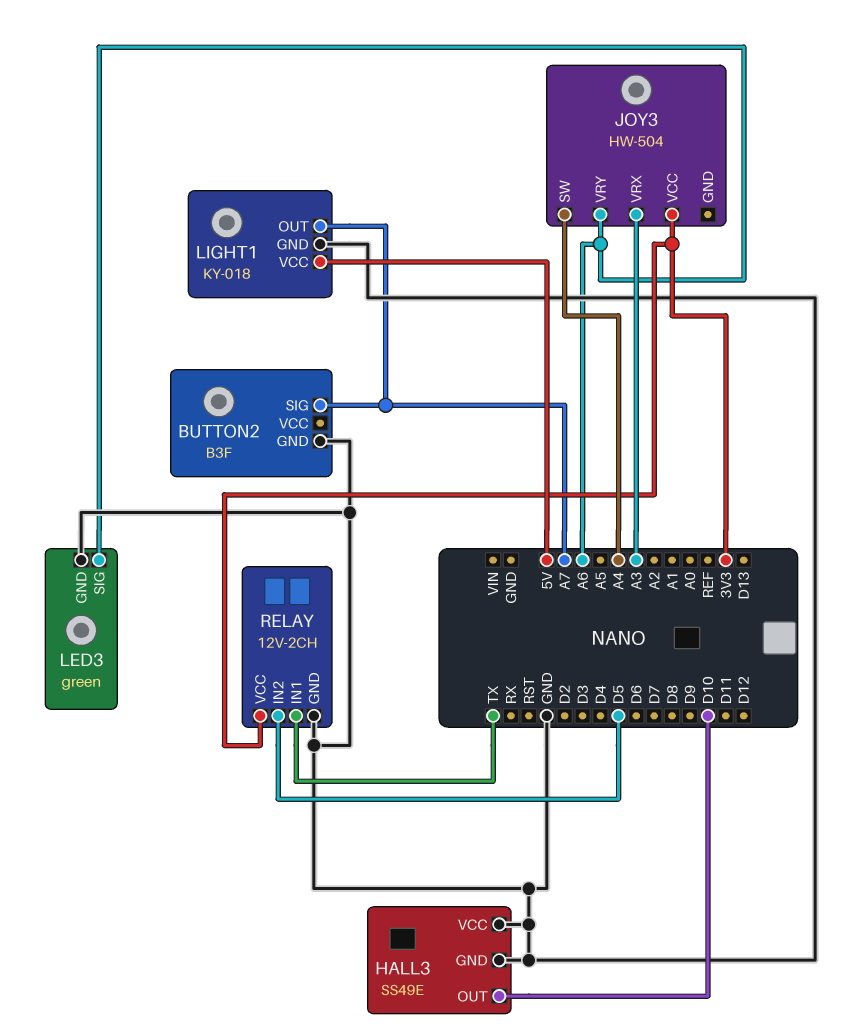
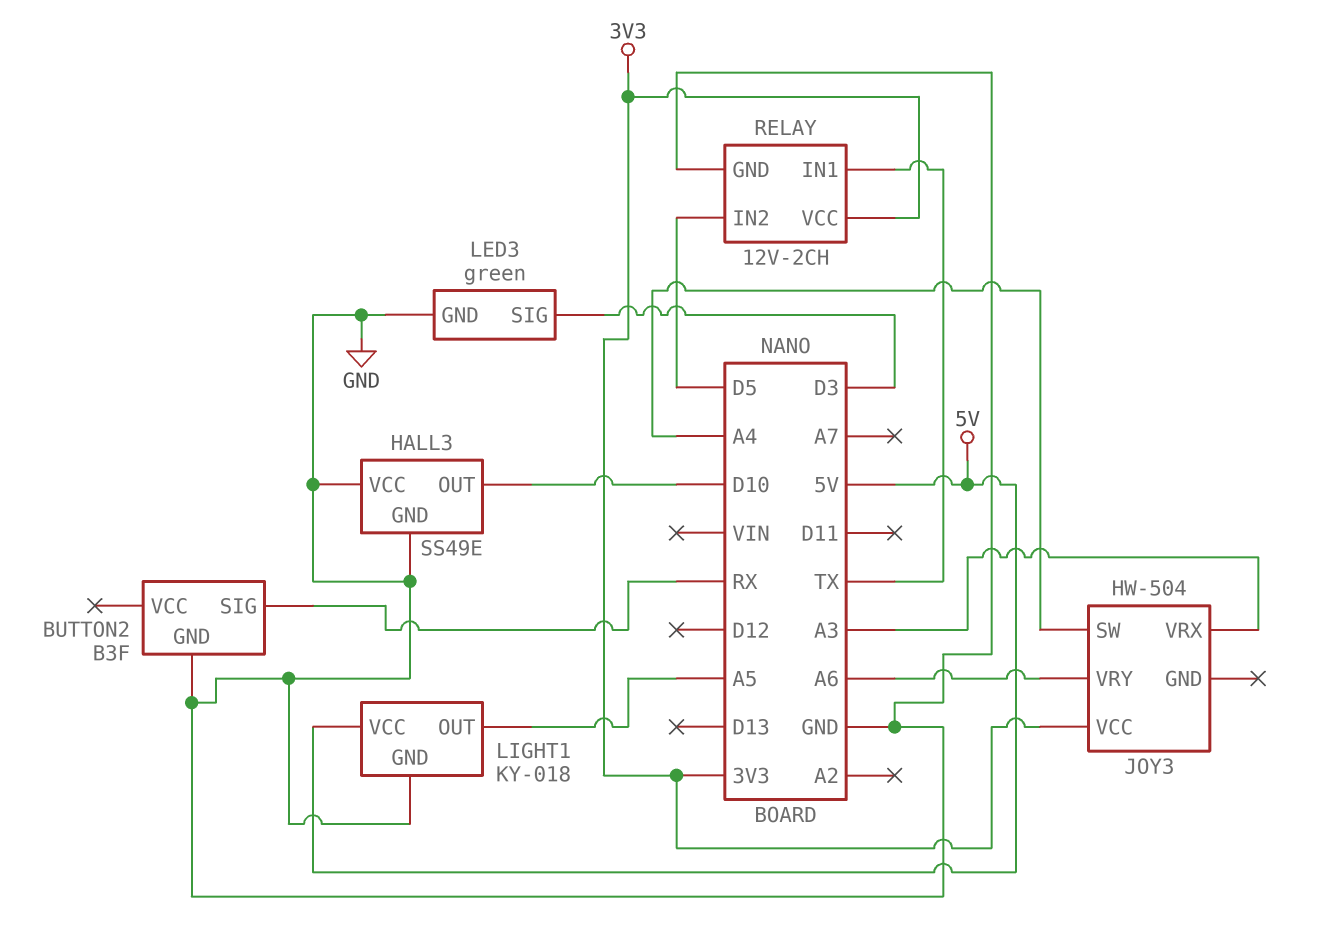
BUTTON2 pin SIG: A7 -> RX
LED3 pin SIG: A6 -> D3
LIGHT1 pin OUT: A7 -> A5

